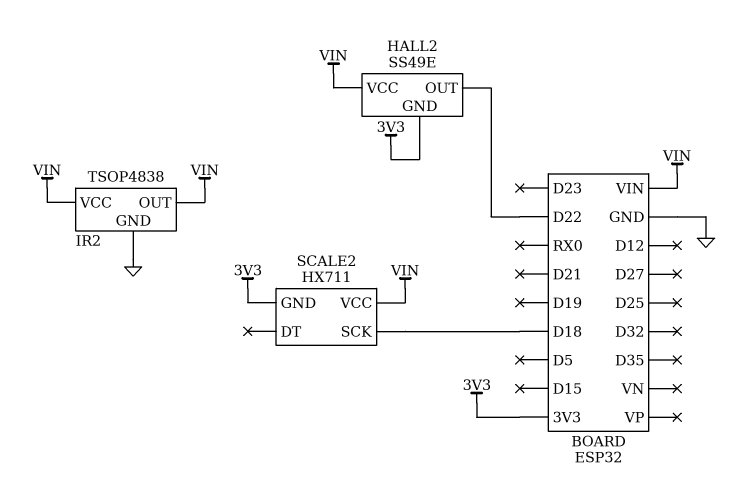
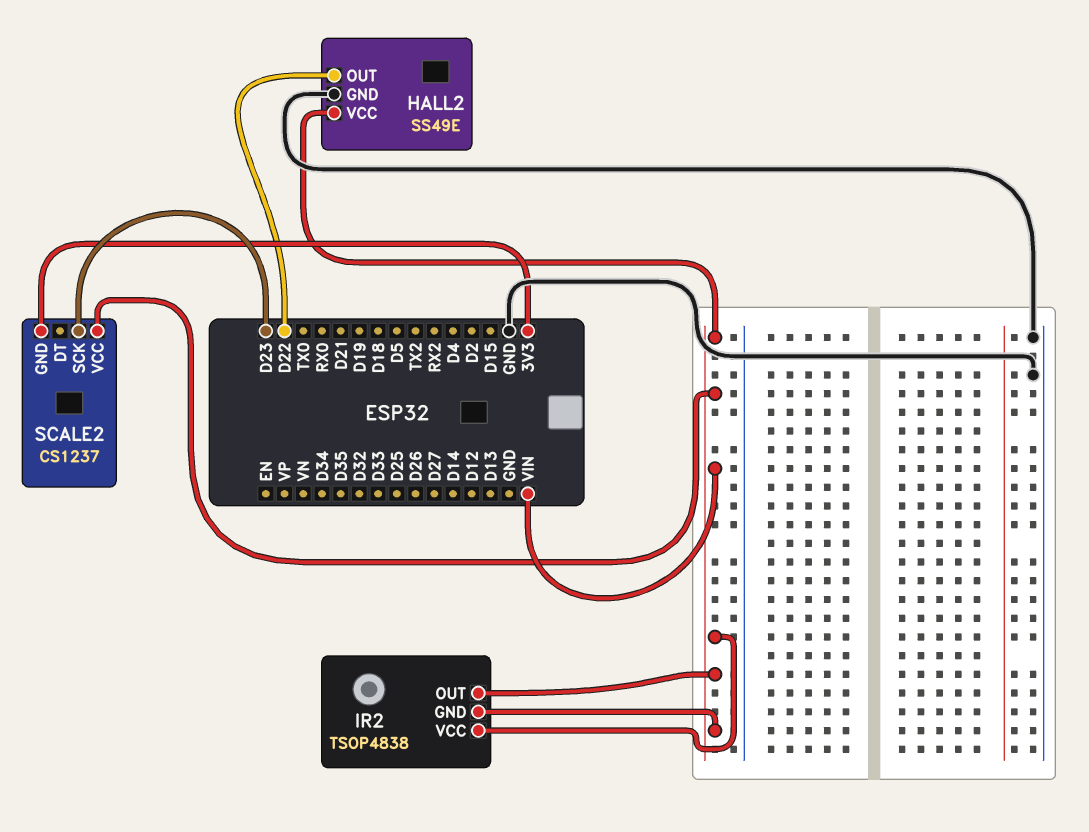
HALL2 pin GND: 3V3 -> GND
IR2 pin GND: GND -> VIN
SCALE2: HX711 -> CS1237
SCALE2 pin SCK: D18 -> D23

